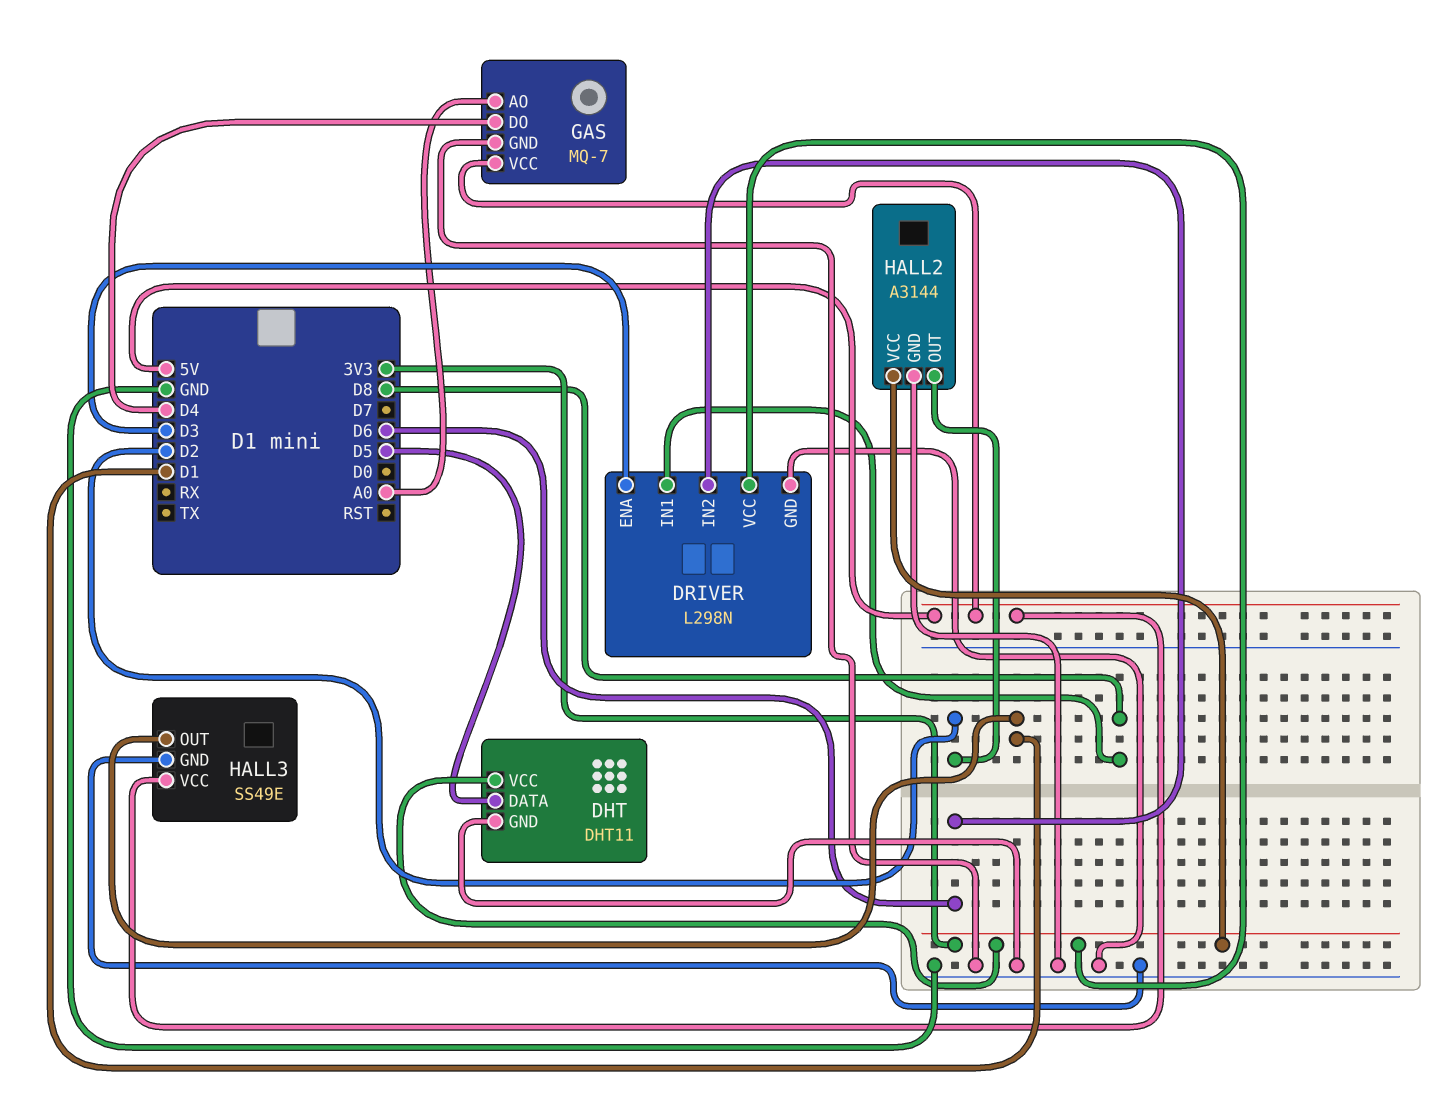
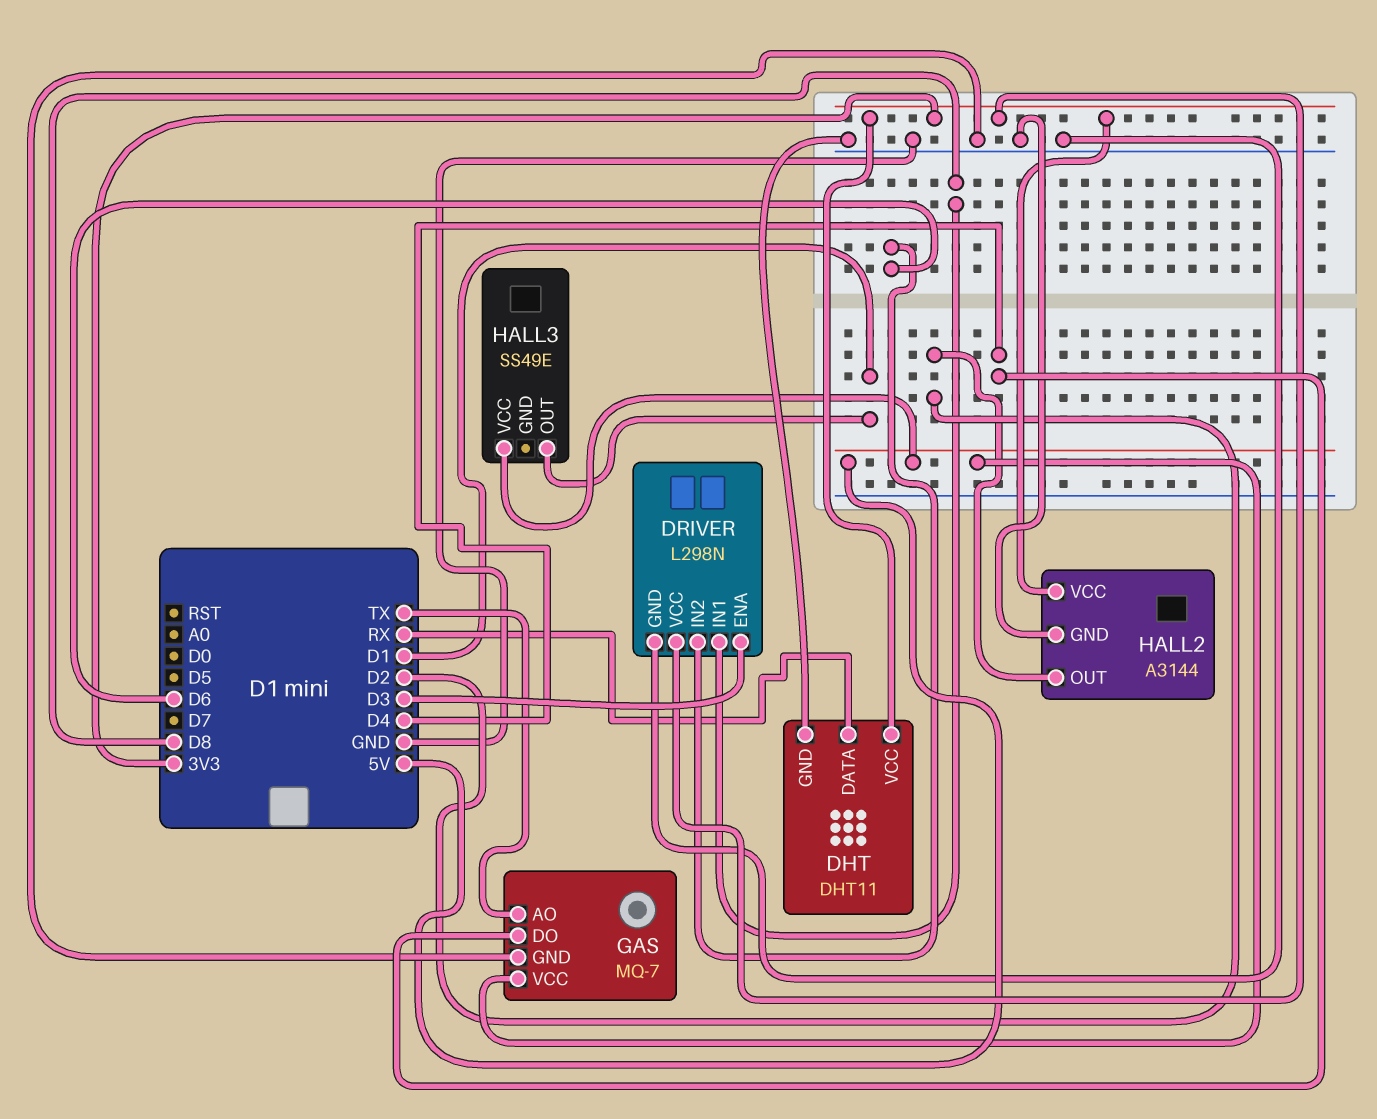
DHT pin DATA: D5 -> RX
GAS pin AO: A0 -> TX
HALL3 pin GND: GND -> none

